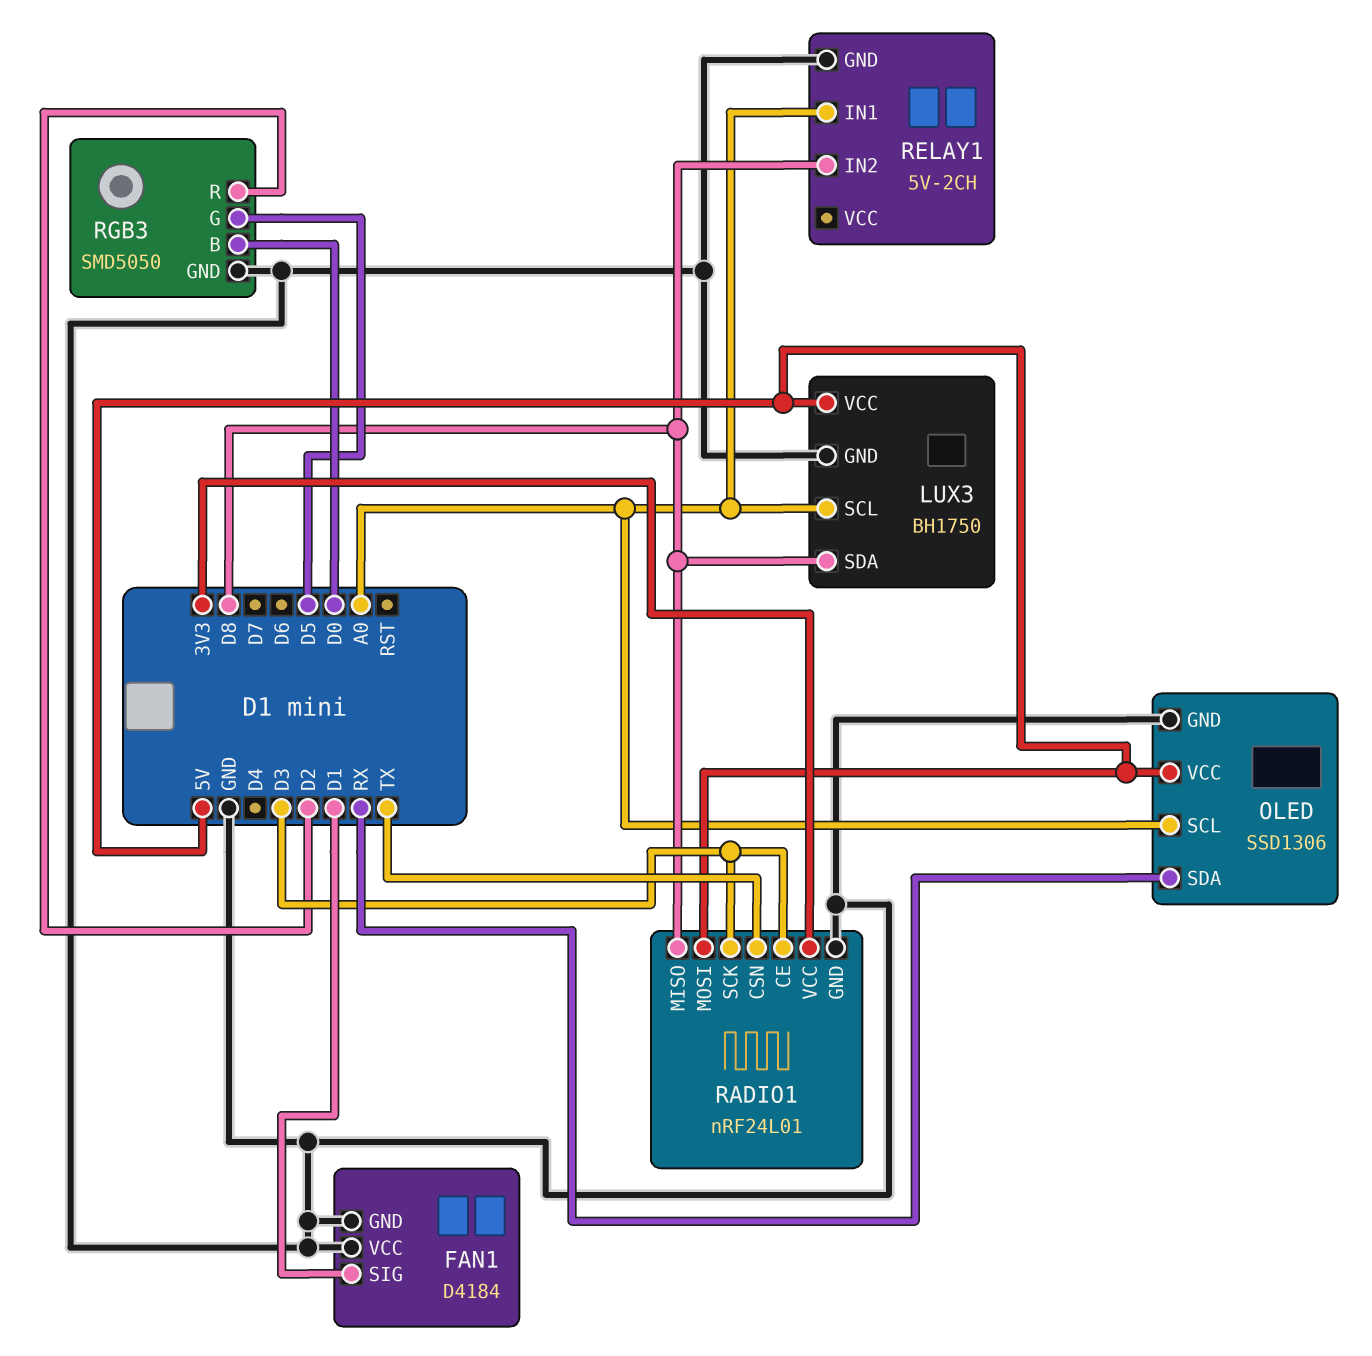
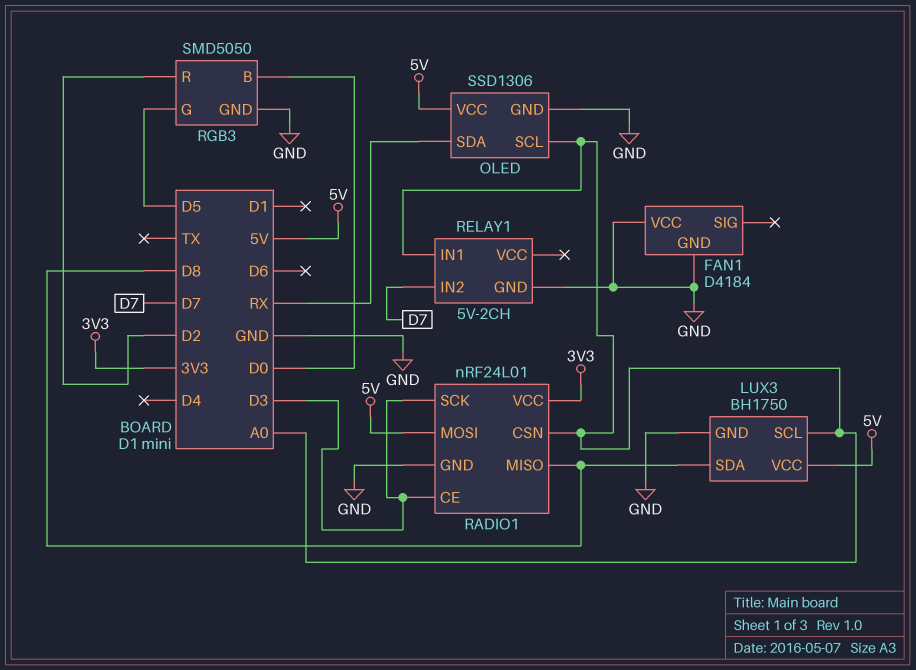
FAN1 pin SIG: D1 -> none
RADIO1 pin CSN: TX -> A0
RELAY1 pin IN2: D8 -> D7

